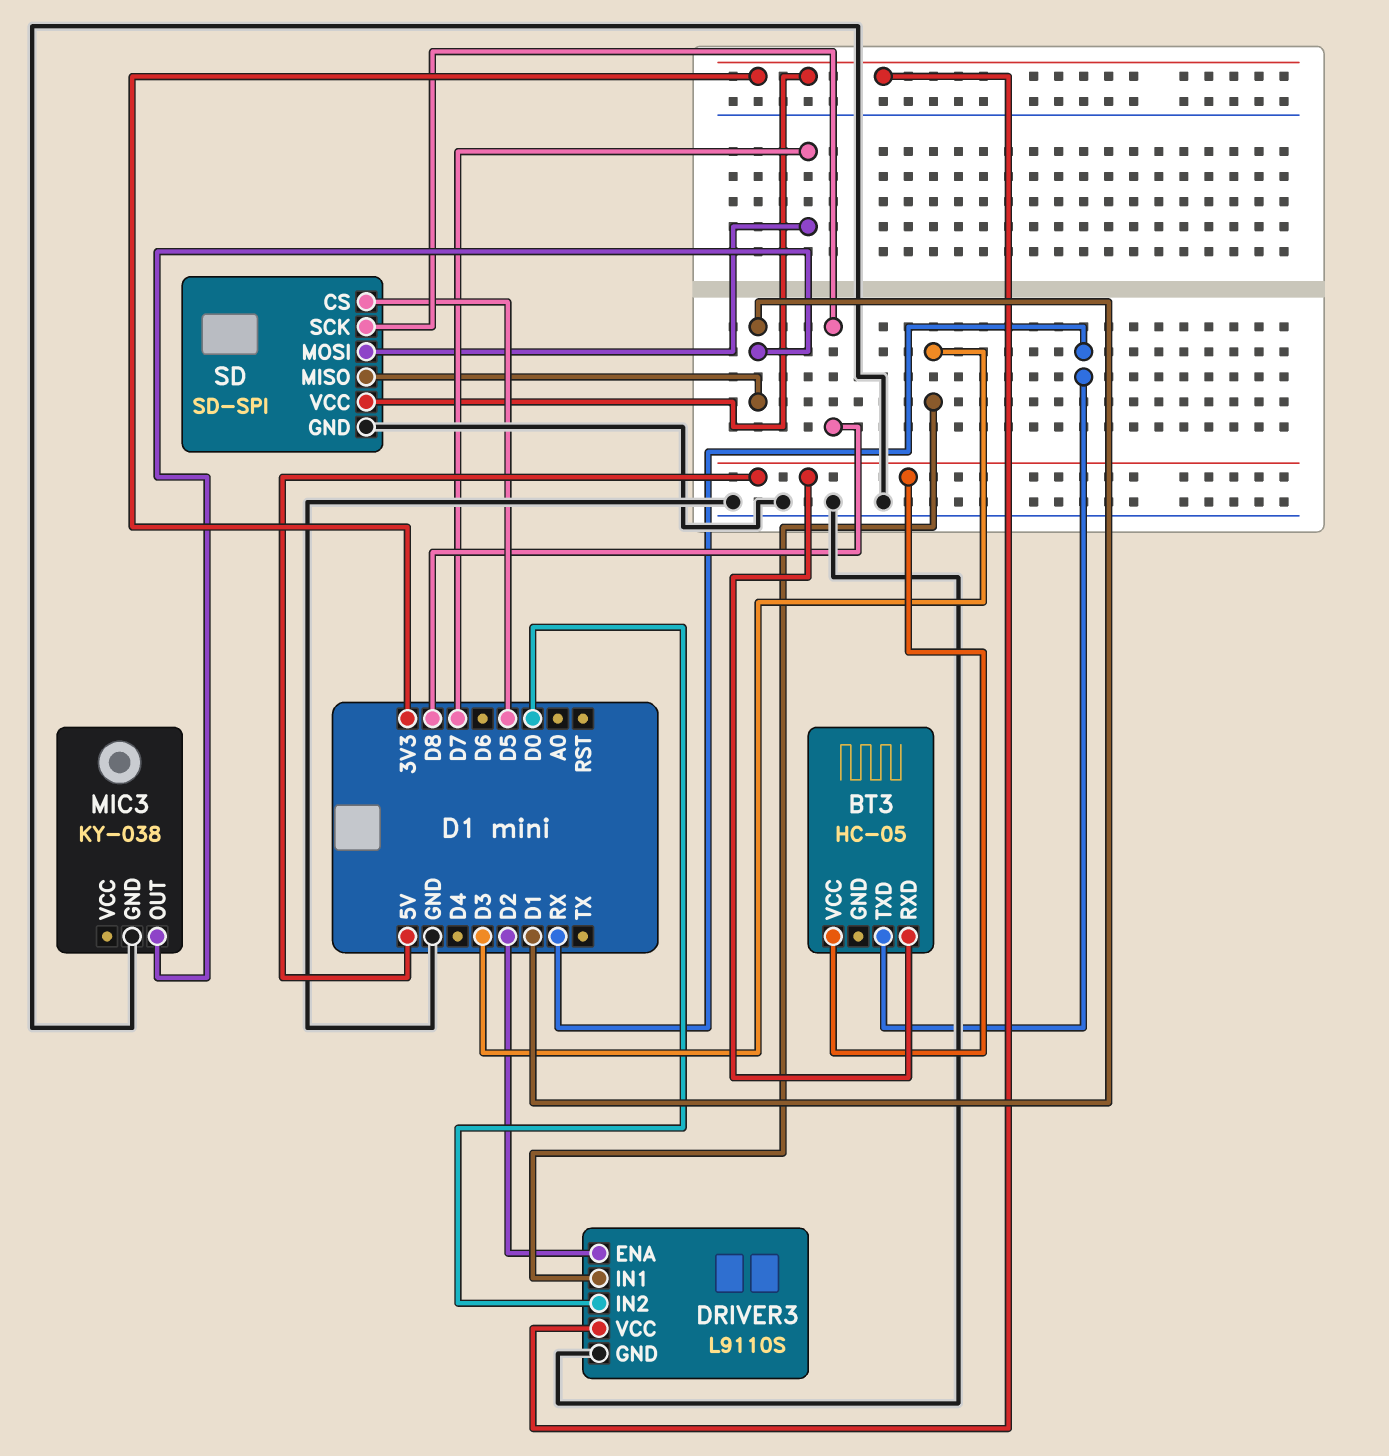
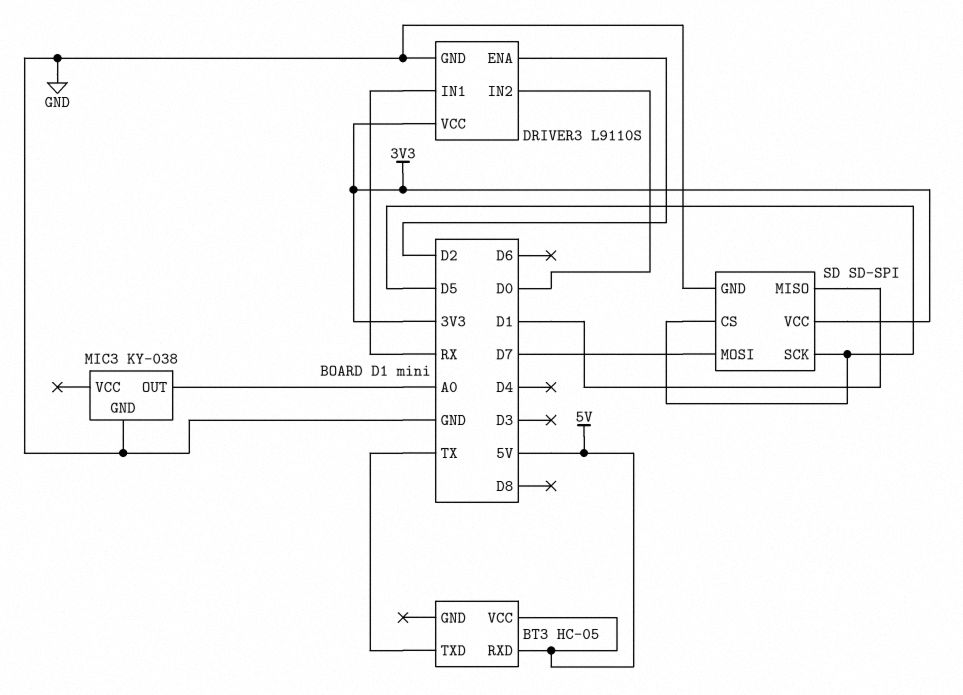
BT3 pin TXD: RX -> TX
DRIVER3 pin IN1: D3 -> RX
MIC3 pin OUT: D1 -> A0
SD pin SCK: D8 -> D5

